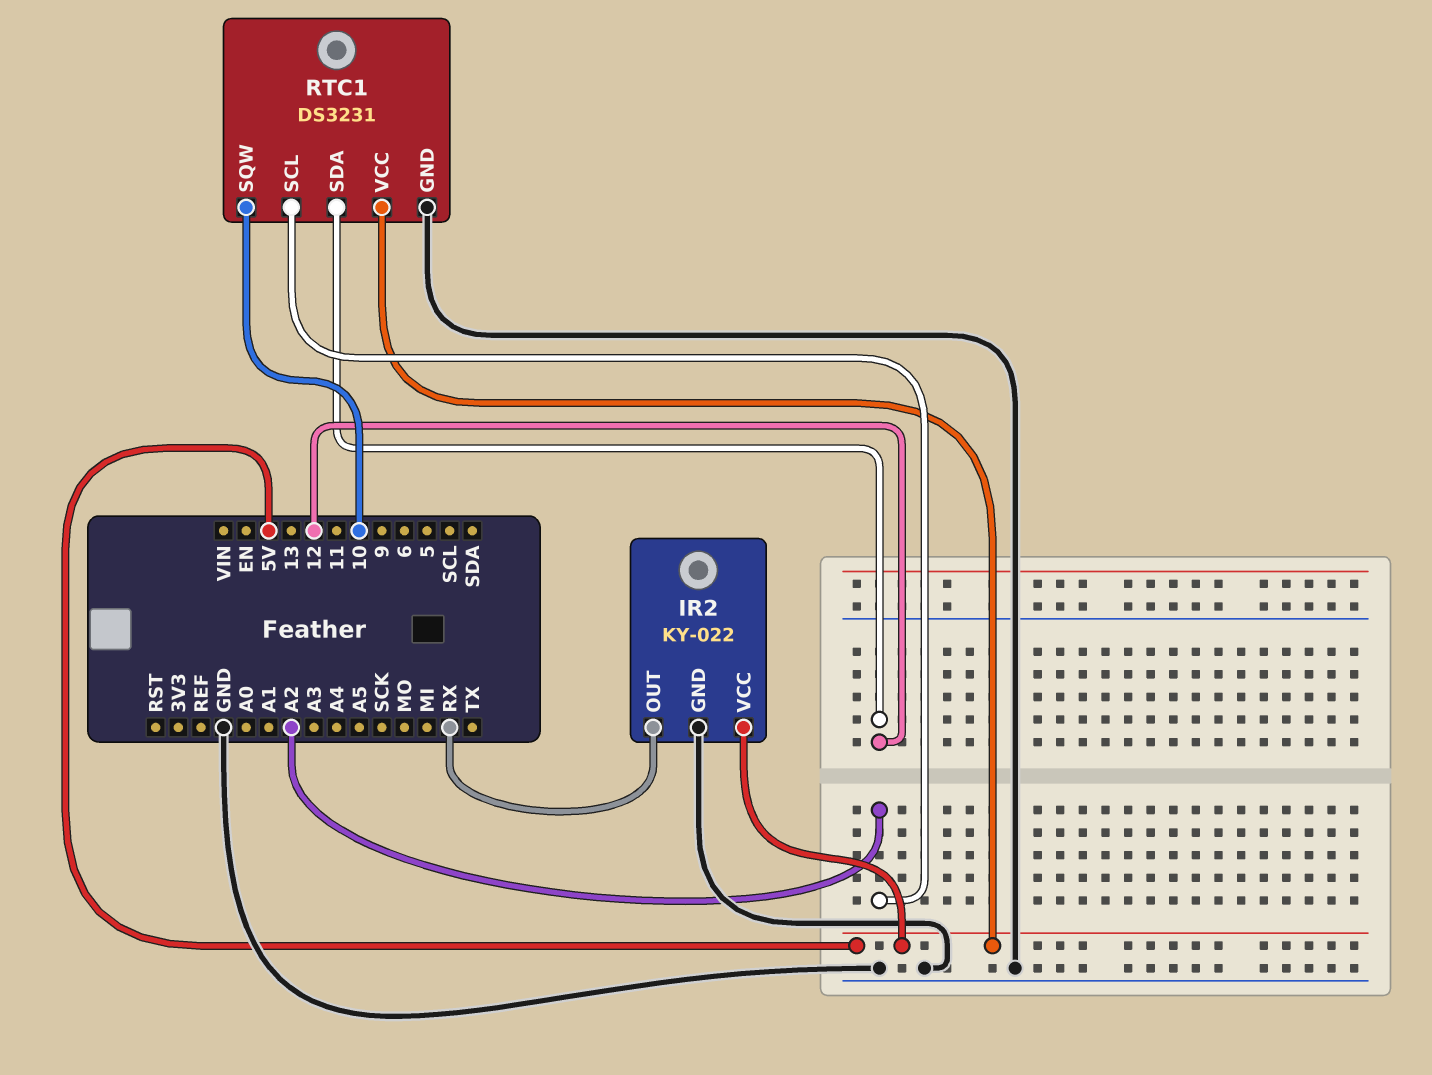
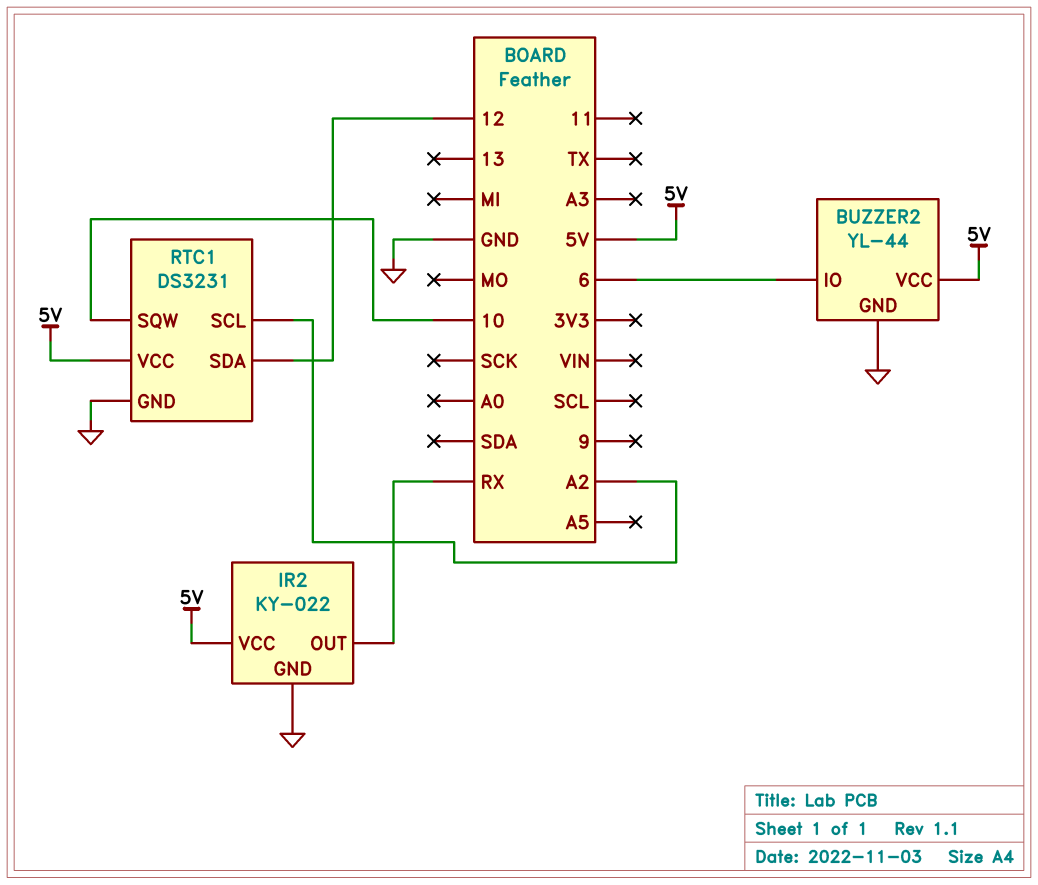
BUZZER2: none -> YL-44
BUZZER2 pin GND: none -> GND
BUZZER2 pin IO: none -> 6
BUZZER2 pin VCC: none -> 5V

